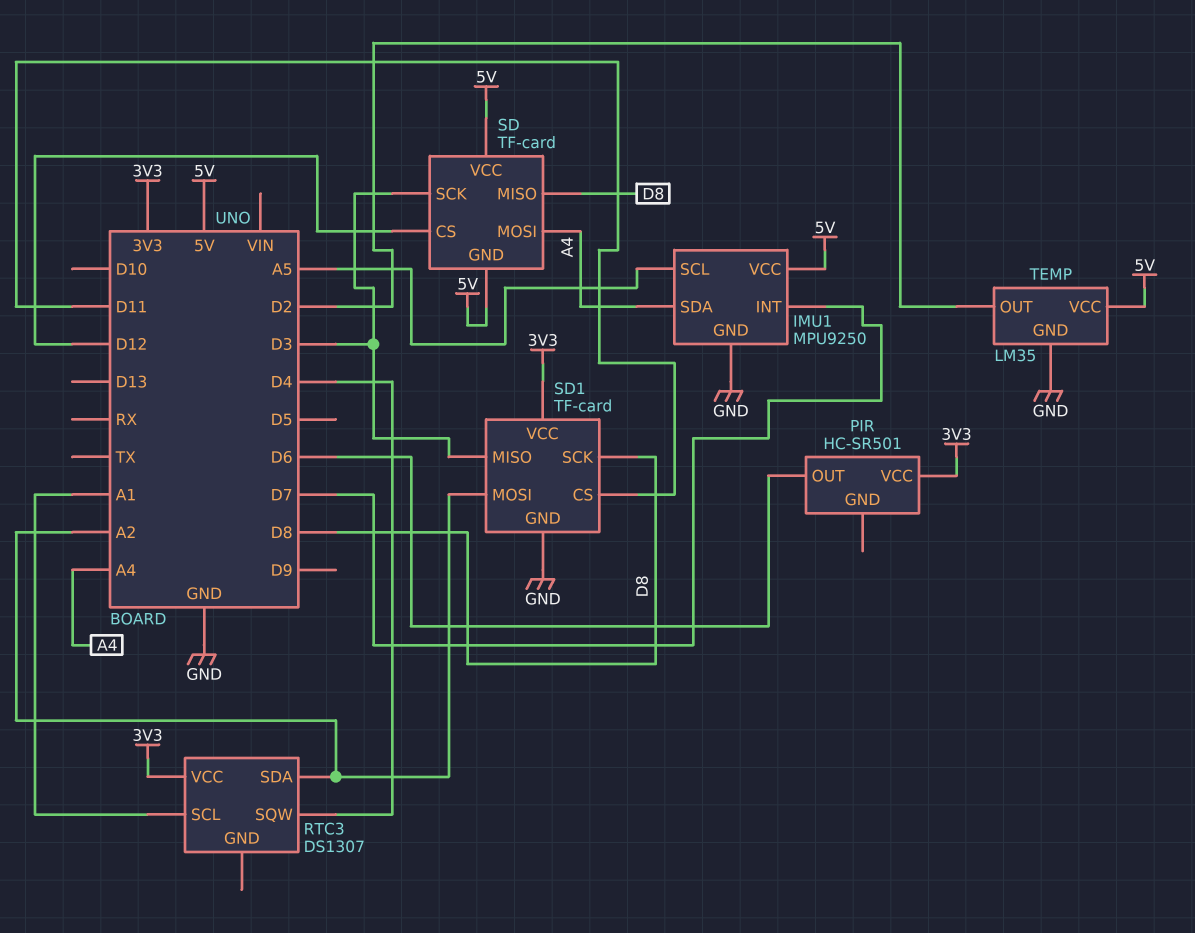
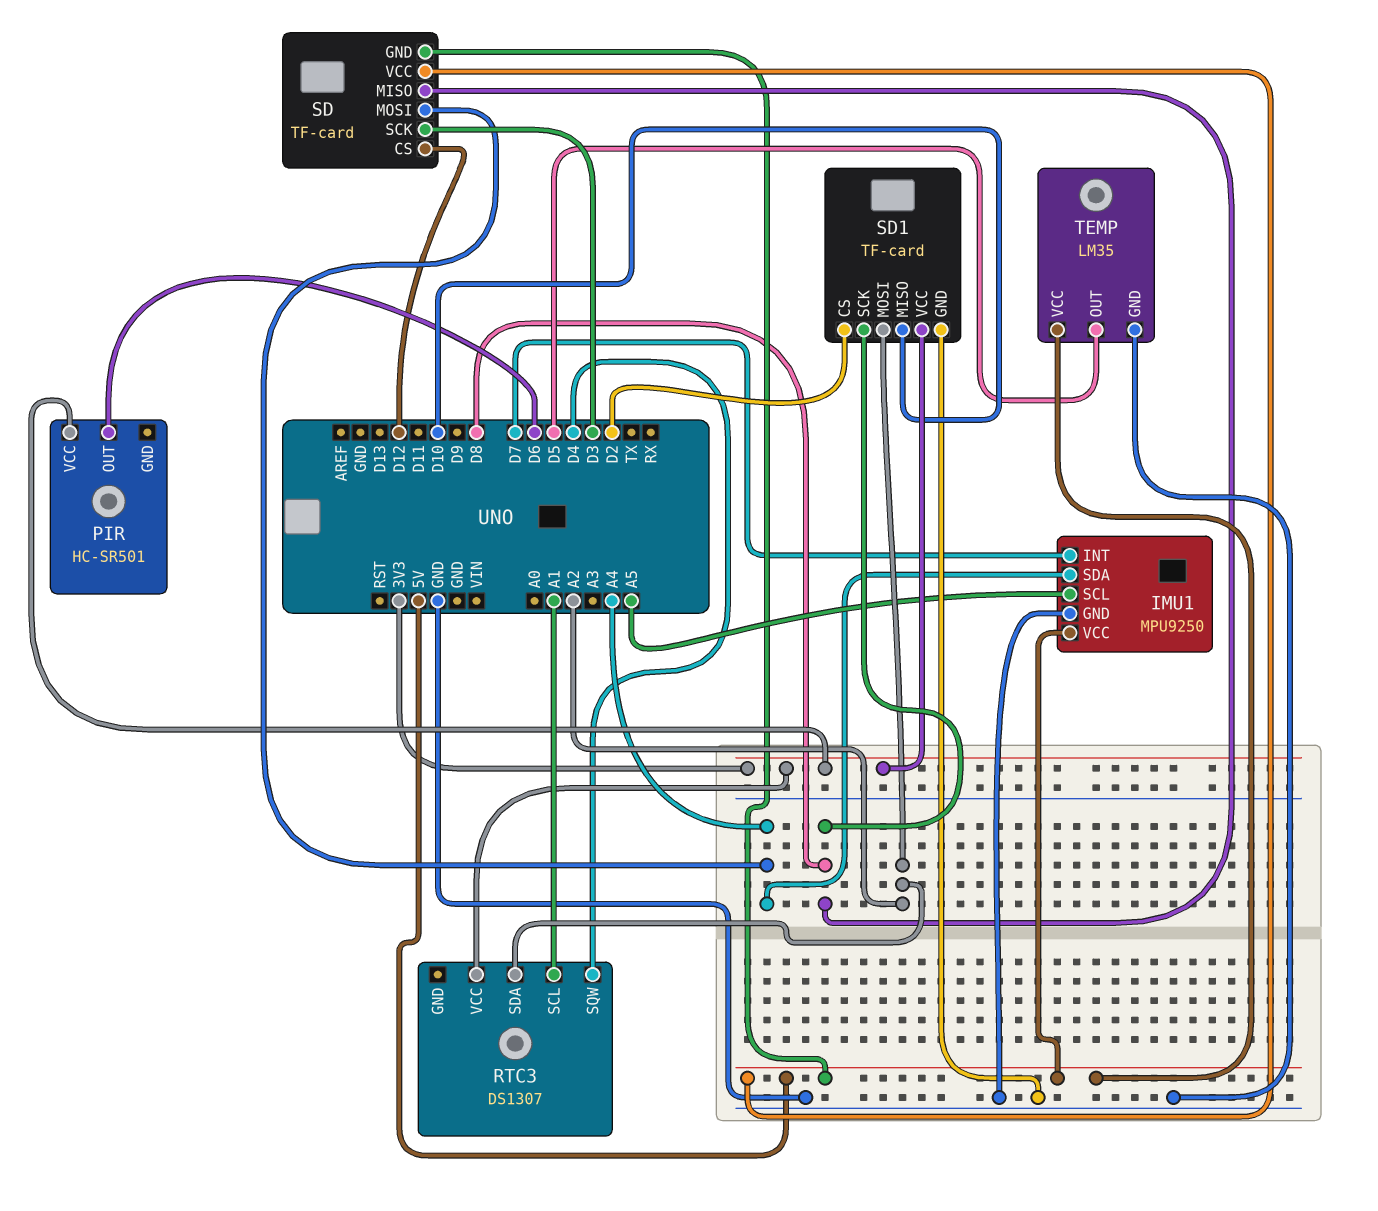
SD1 pin CS: D11 -> D2
SD1 pin MISO: D3 -> D10
TEMP pin OUT: D2 -> D5

